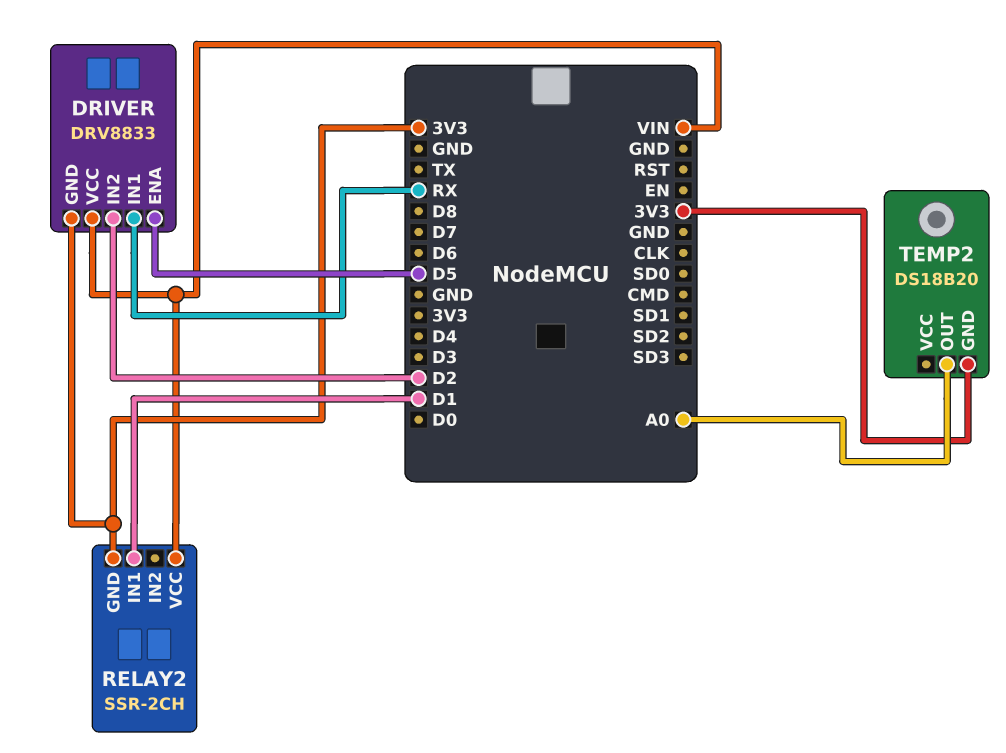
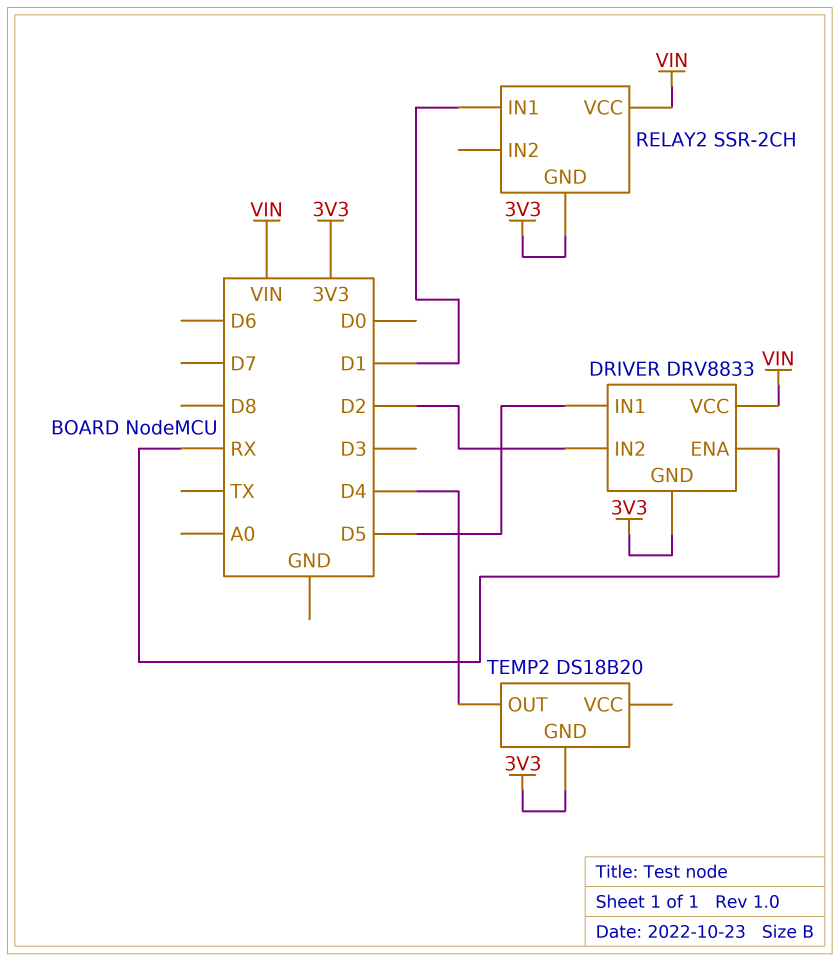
DRIVER pin ENA: D5 -> RX
DRIVER pin IN1: RX -> D5
TEMP2 pin OUT: A0 -> D4

